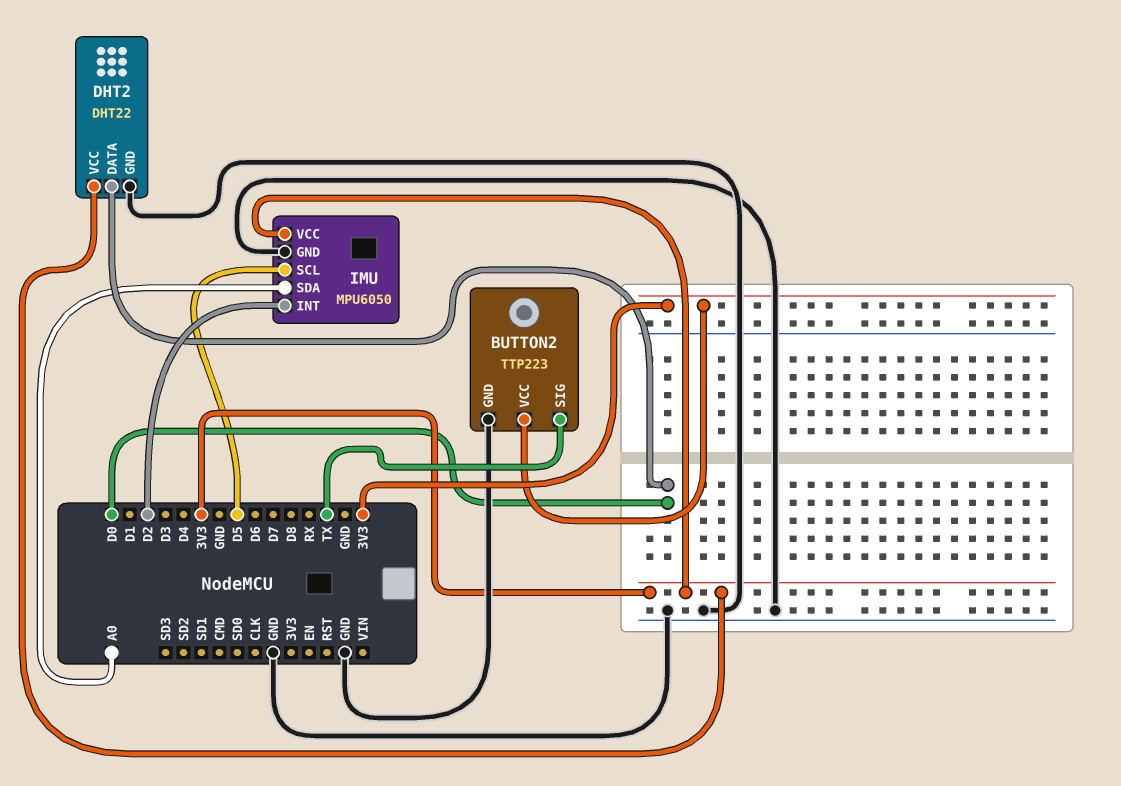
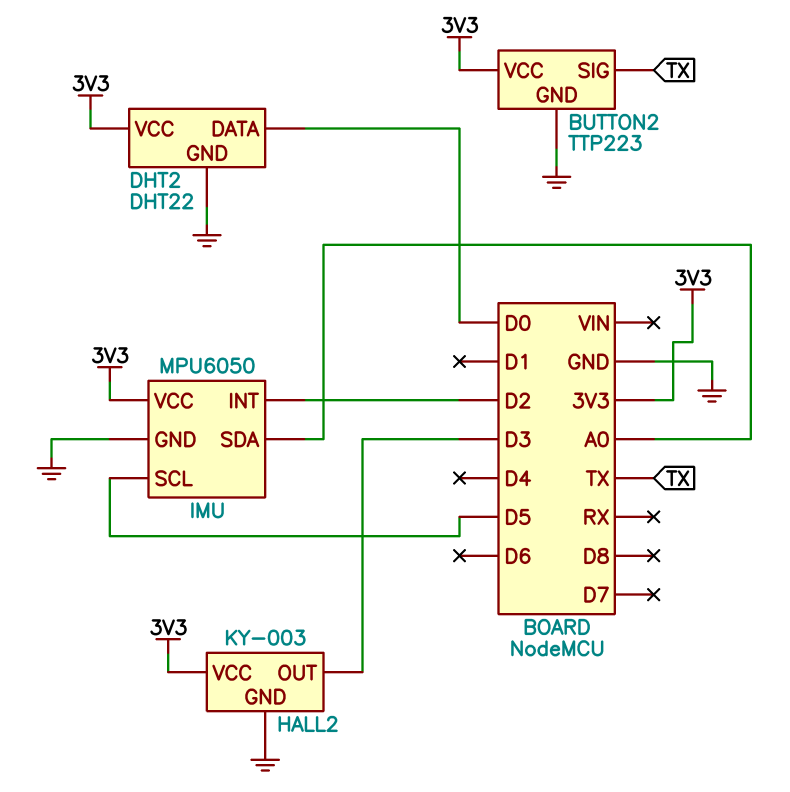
HALL2: none -> KY-003
HALL2 pin GND: none -> GND
HALL2 pin OUT: none -> D3
HALL2 pin VCC: none -> 3V3

